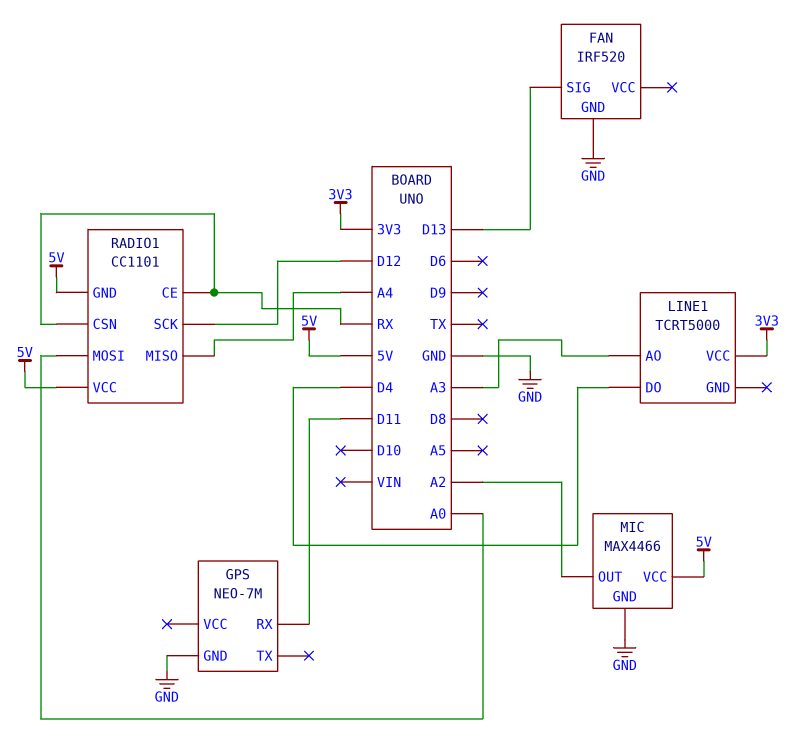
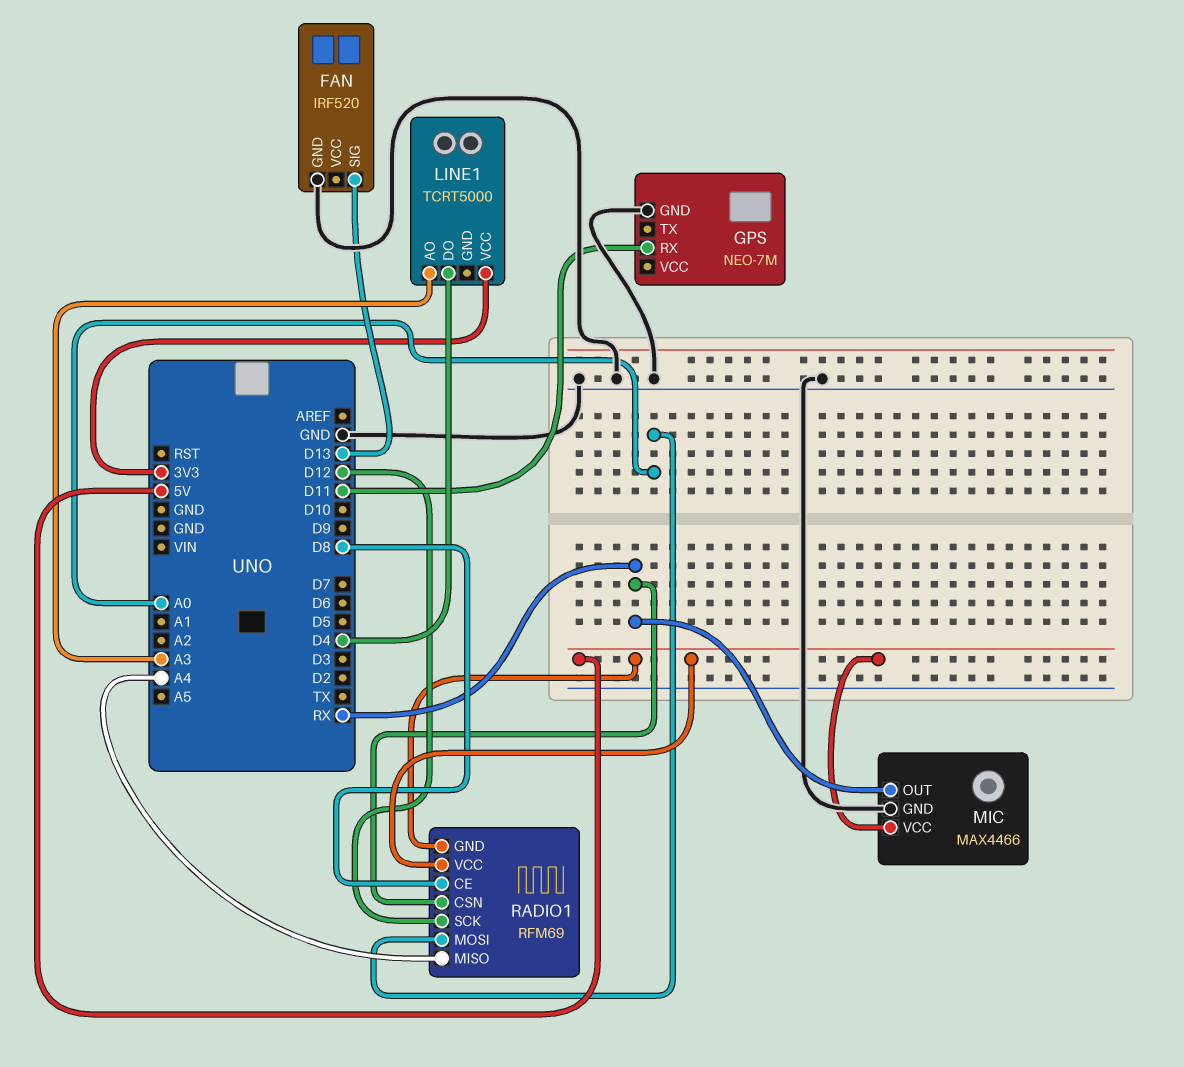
MIC pin OUT: A2 -> RX
RADIO1: CC1101 -> RFM69
RADIO1 pin CE: RX -> D8

